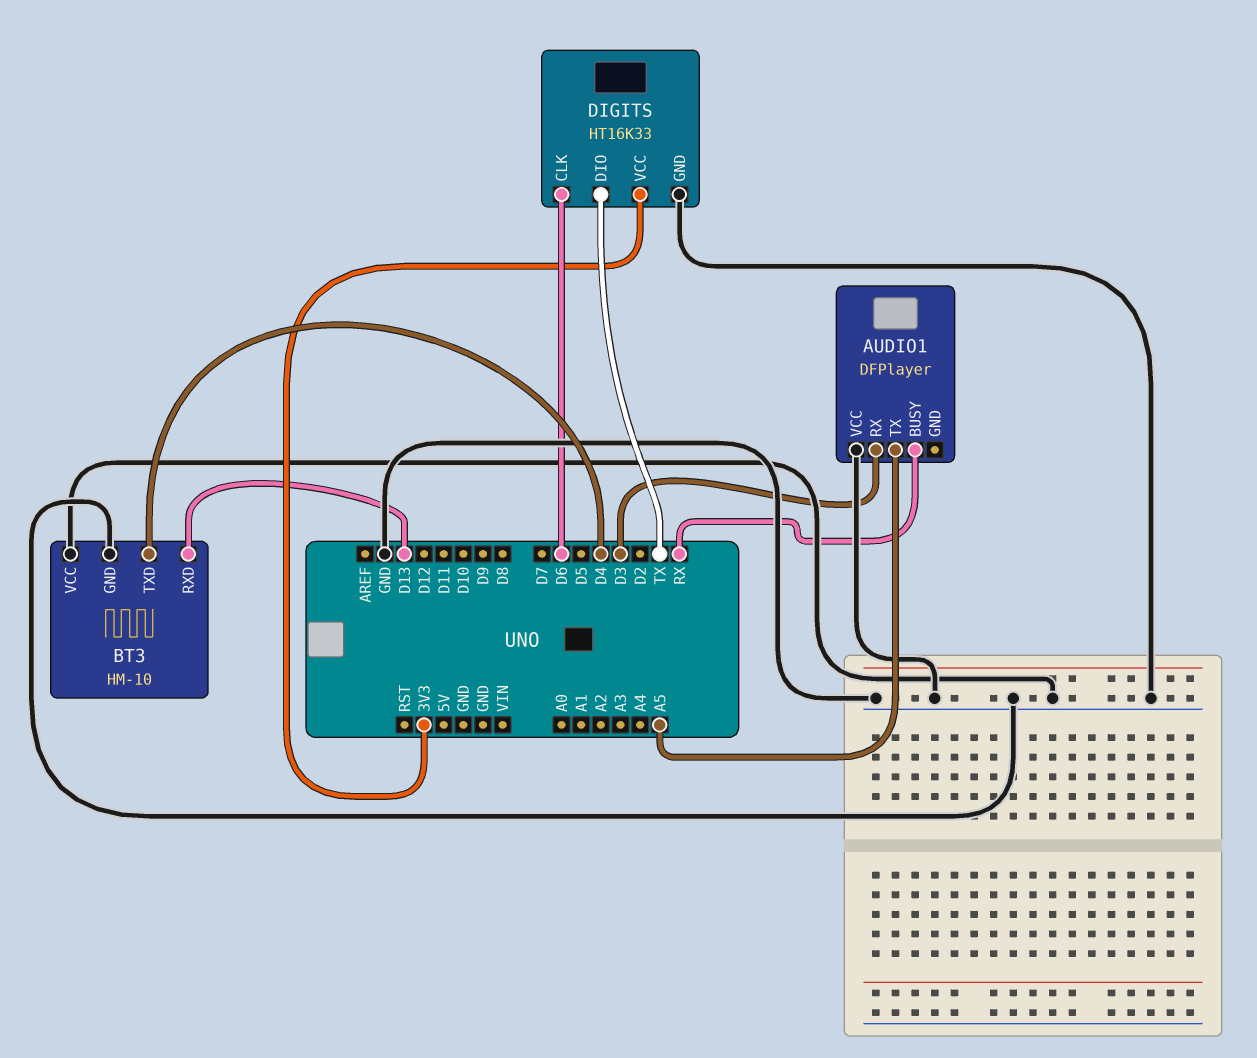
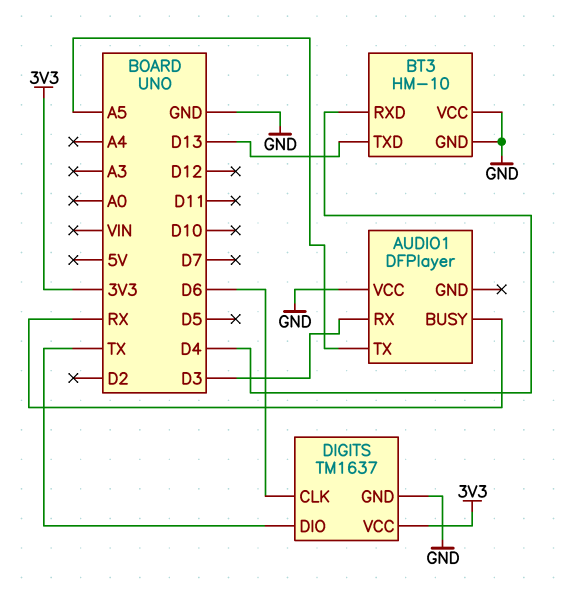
BT3 pin RXD: D13 -> D4
BT3 pin TXD: D4 -> D13
DIGITS: HT16K33 -> TM1637

